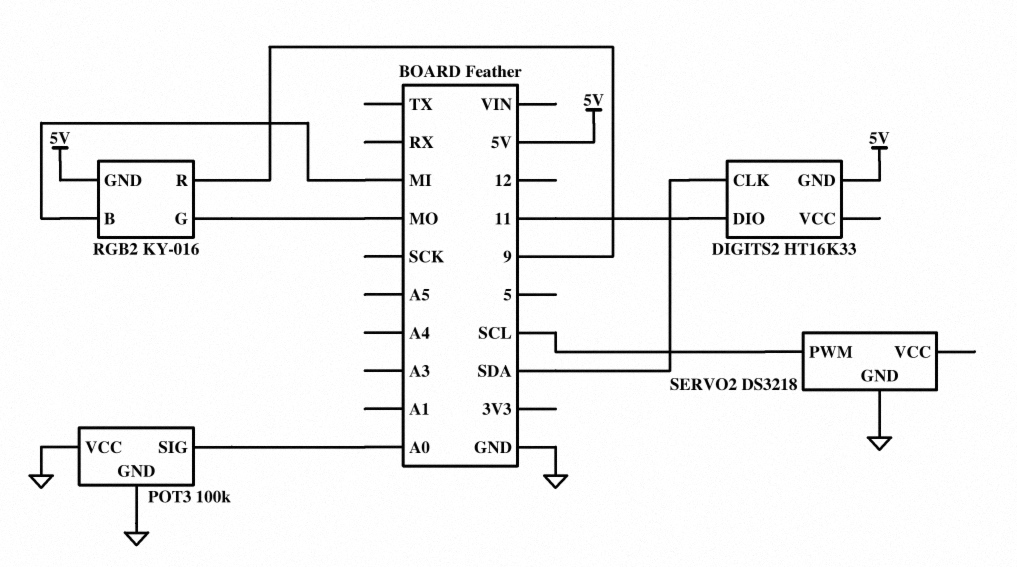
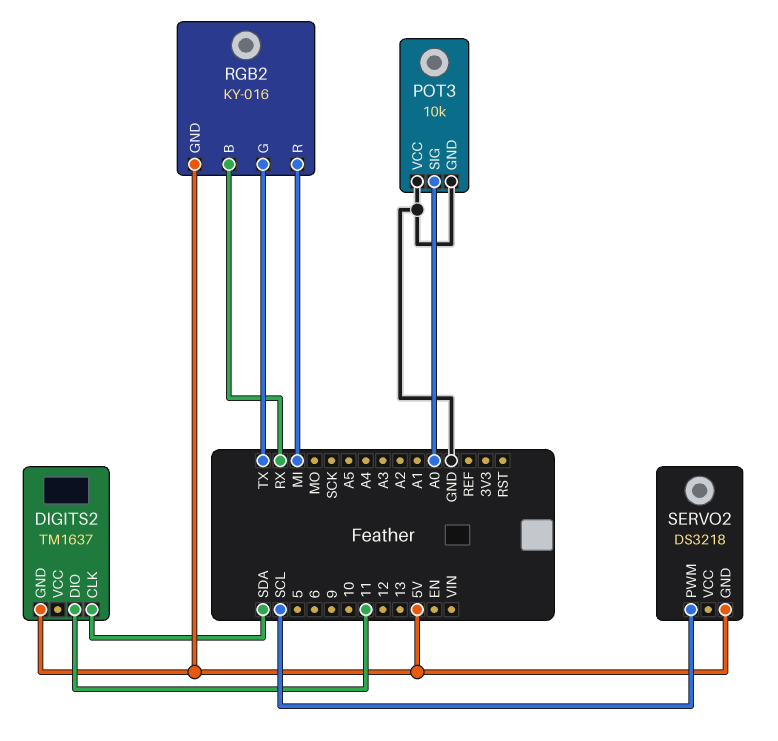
DIGITS2: HT16K33 -> TM1637
POT3: 100k -> 10k
RGB2 pin B: MI -> RX
RGB2 pin G: MO -> TX
RGB2 pin R: 9 -> MI
SERVO2 pin GND: GND -> 5V

